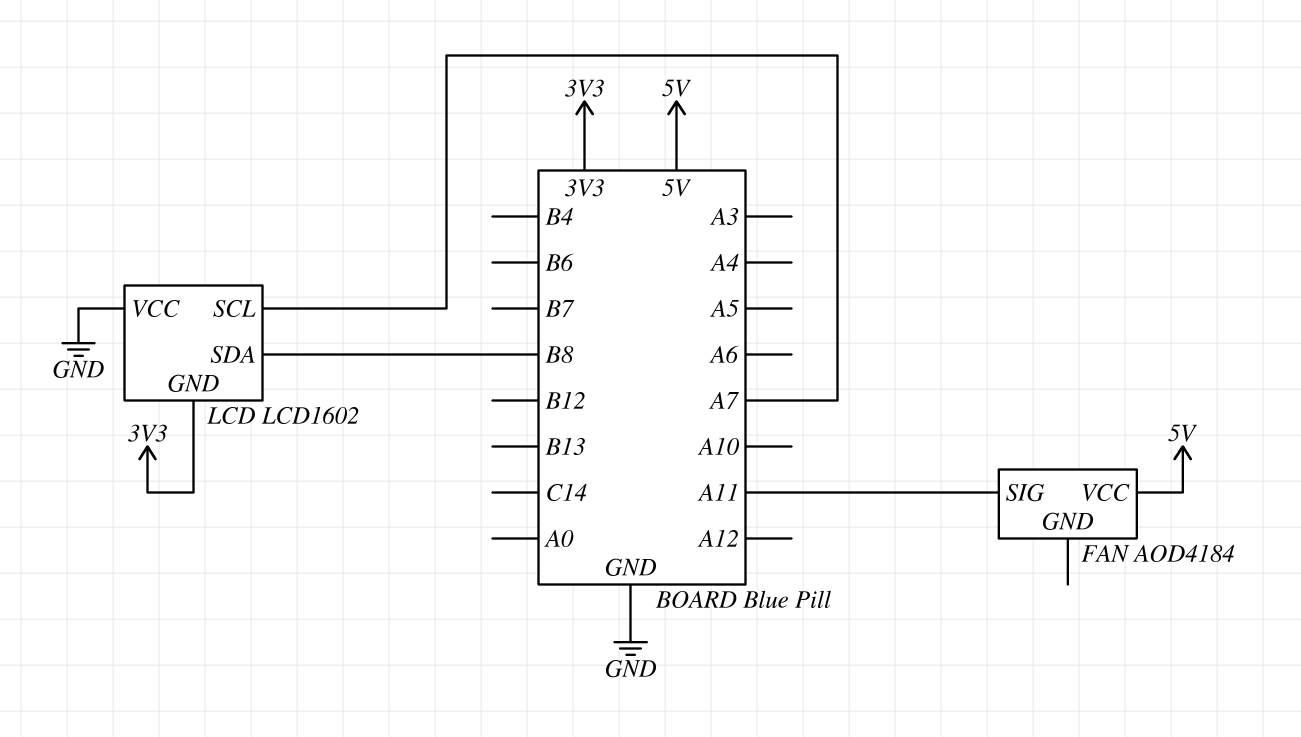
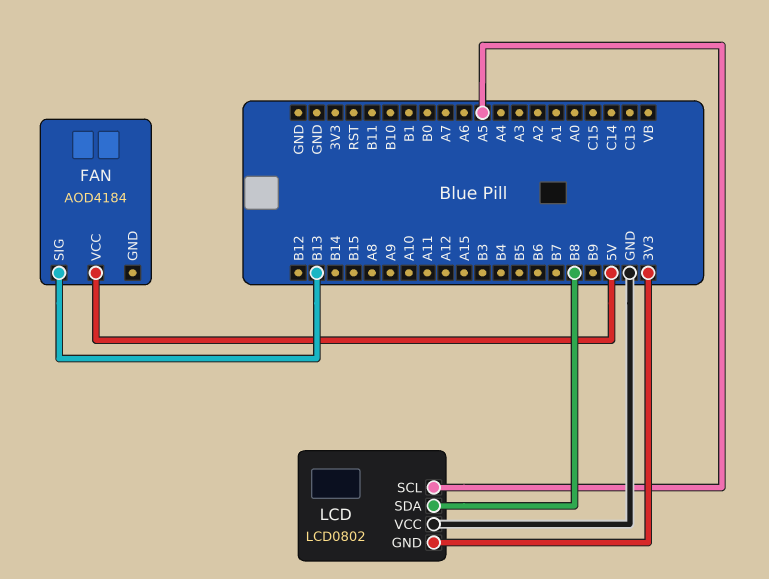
FAN pin SIG: A11 -> B13
LCD: LCD1602 -> LCD0802
LCD pin SCL: A7 -> A5

